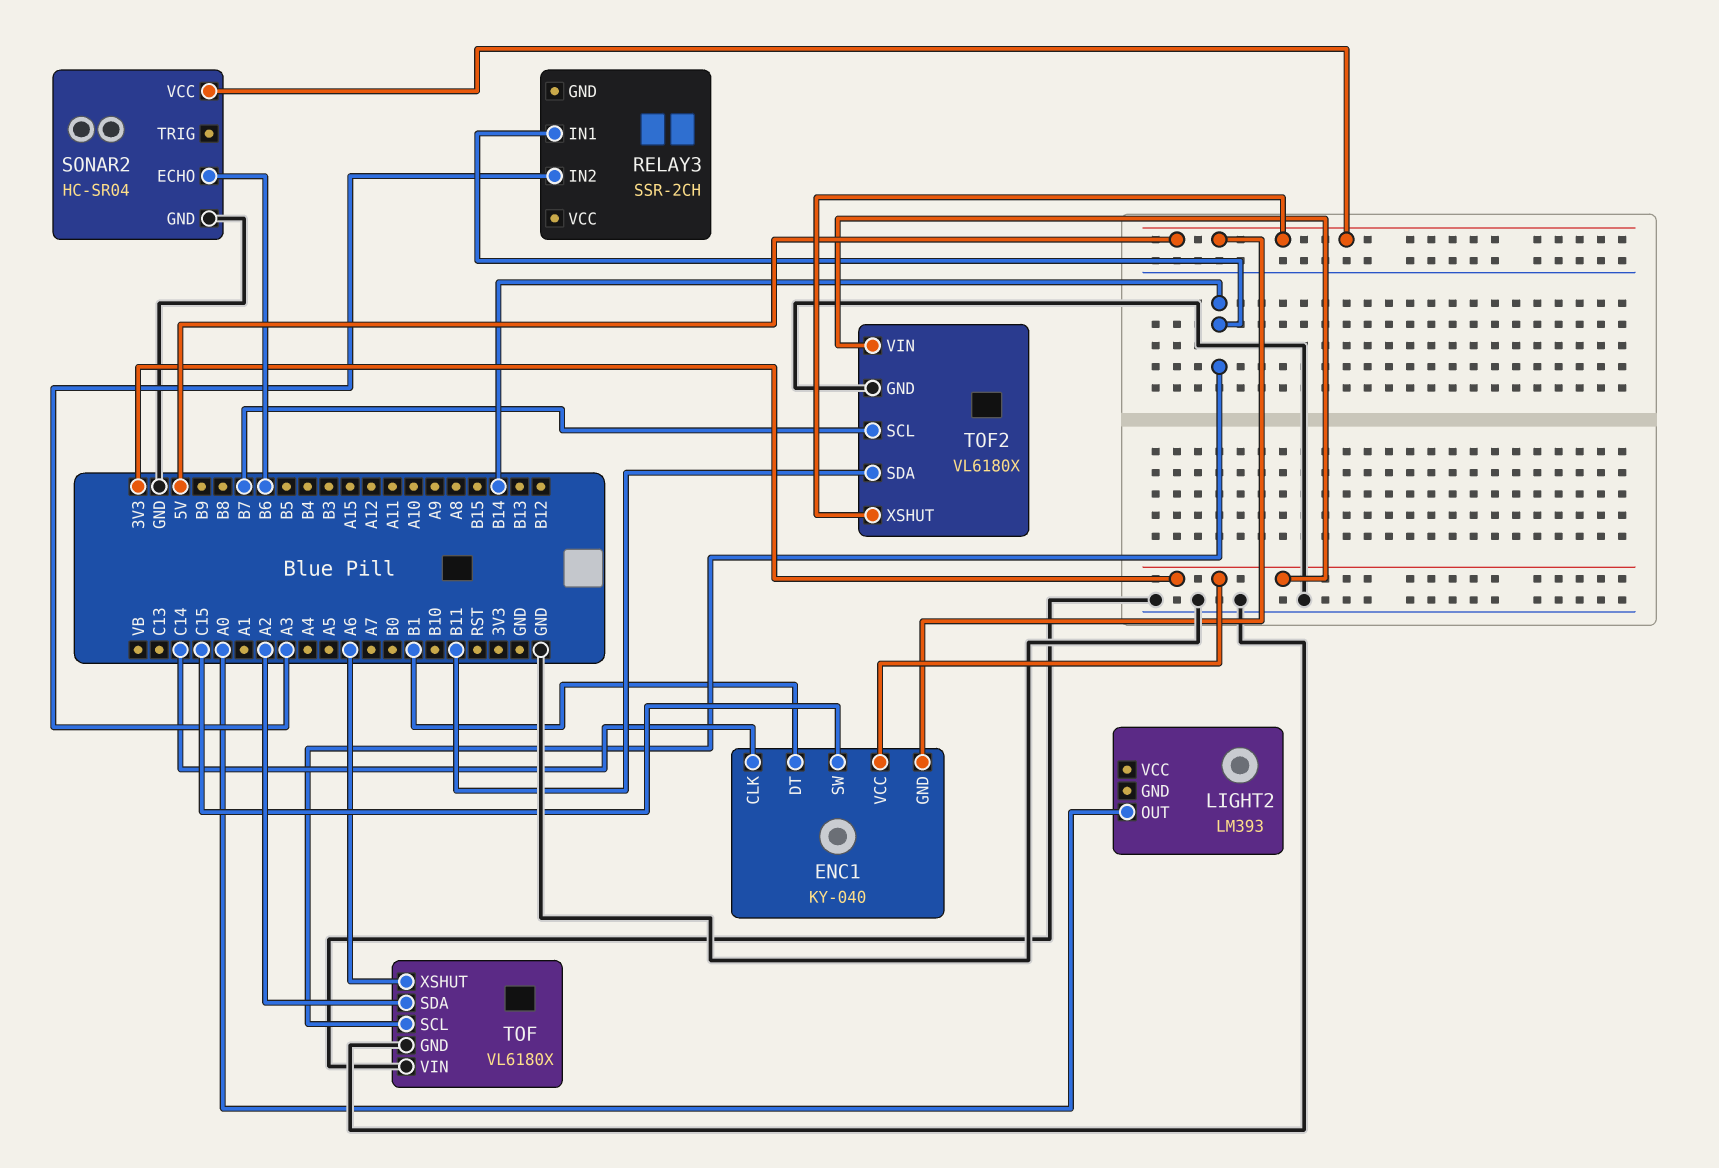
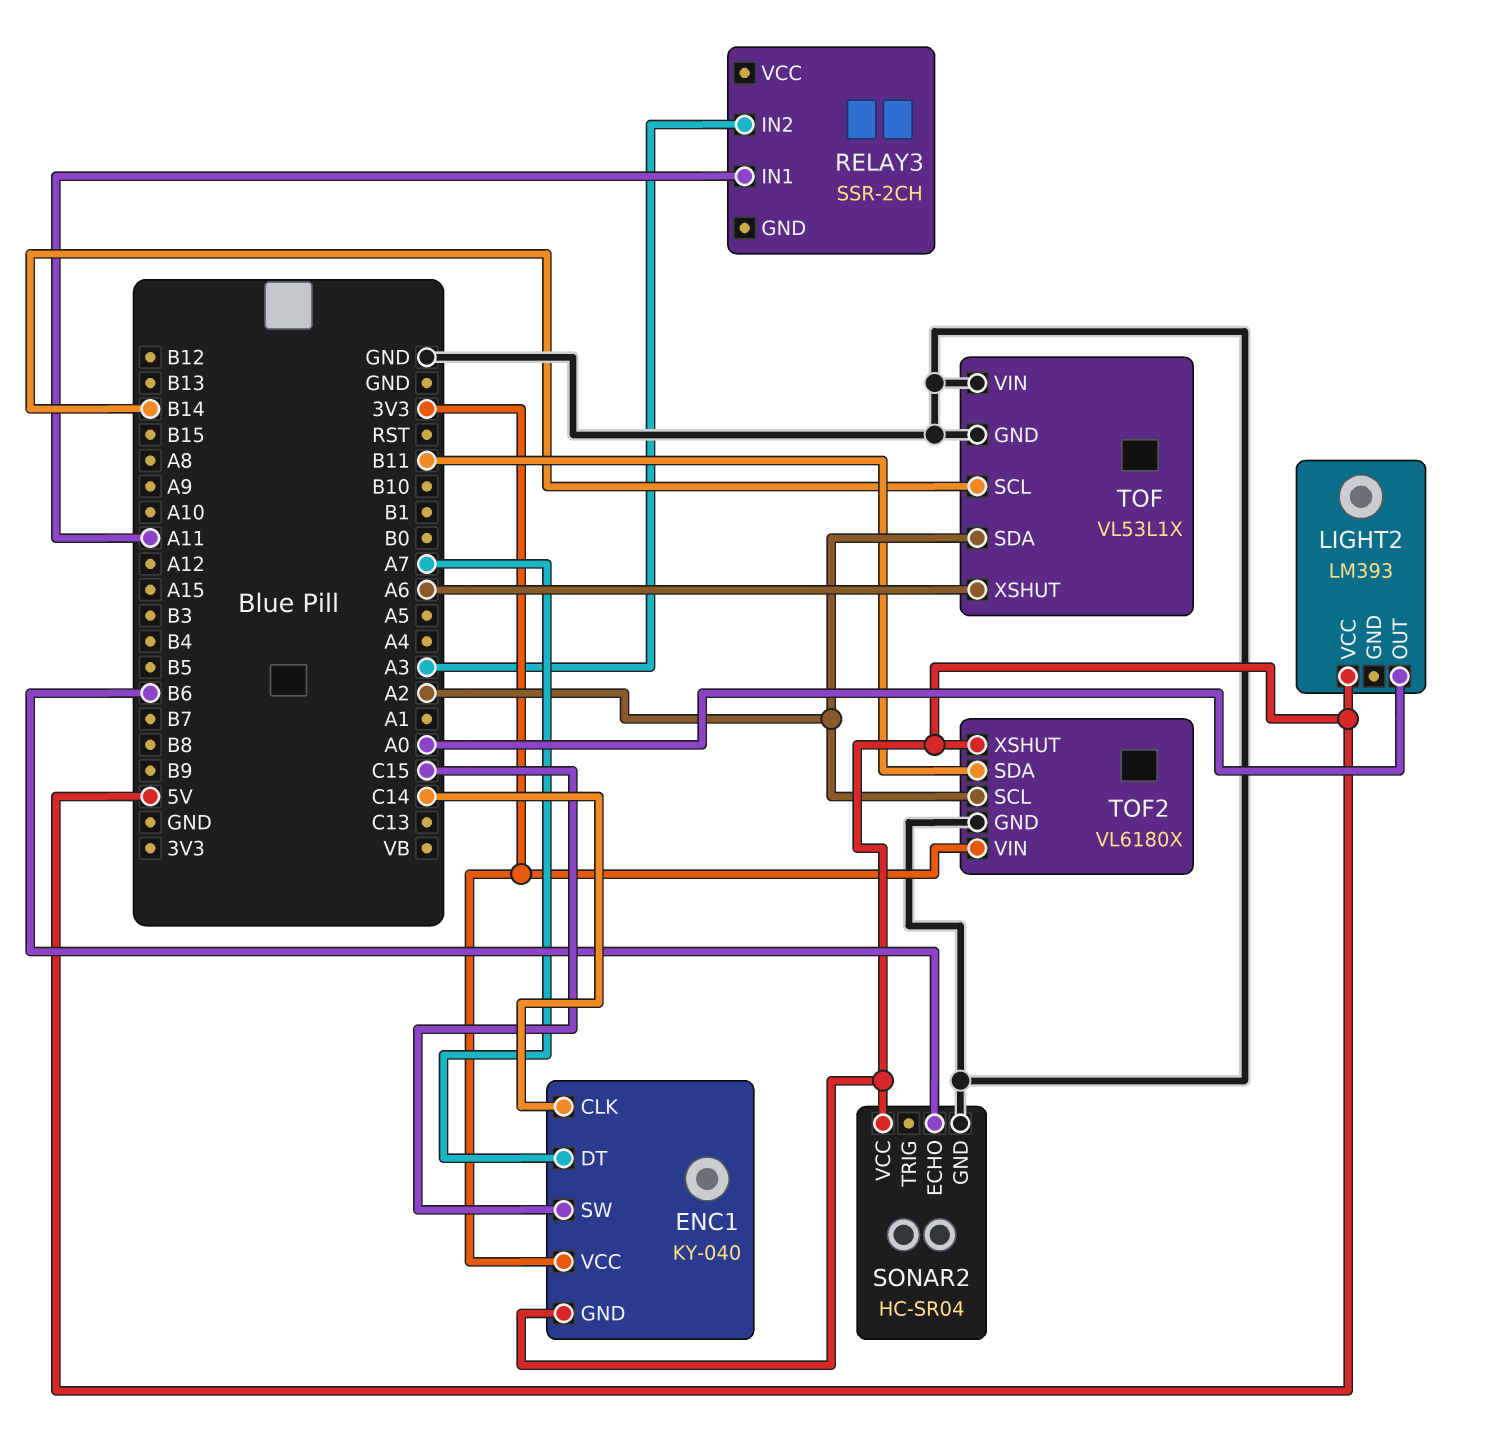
ENC1 pin DT: B1 -> A7
LIGHT2 pin VCC: none -> 5V
RELAY3 pin IN1: B14 -> A11
TOF: VL6180X -> VL53L1X
TOF2 pin SCL: B7 -> A2

